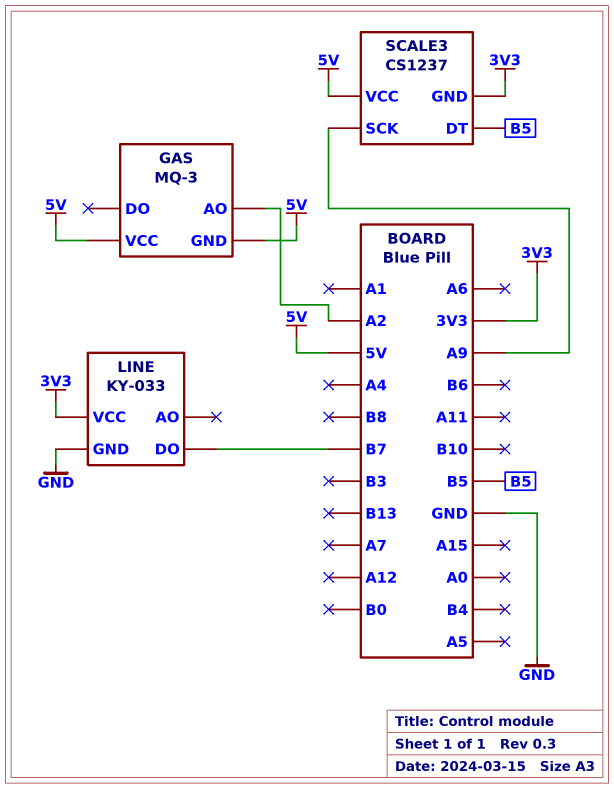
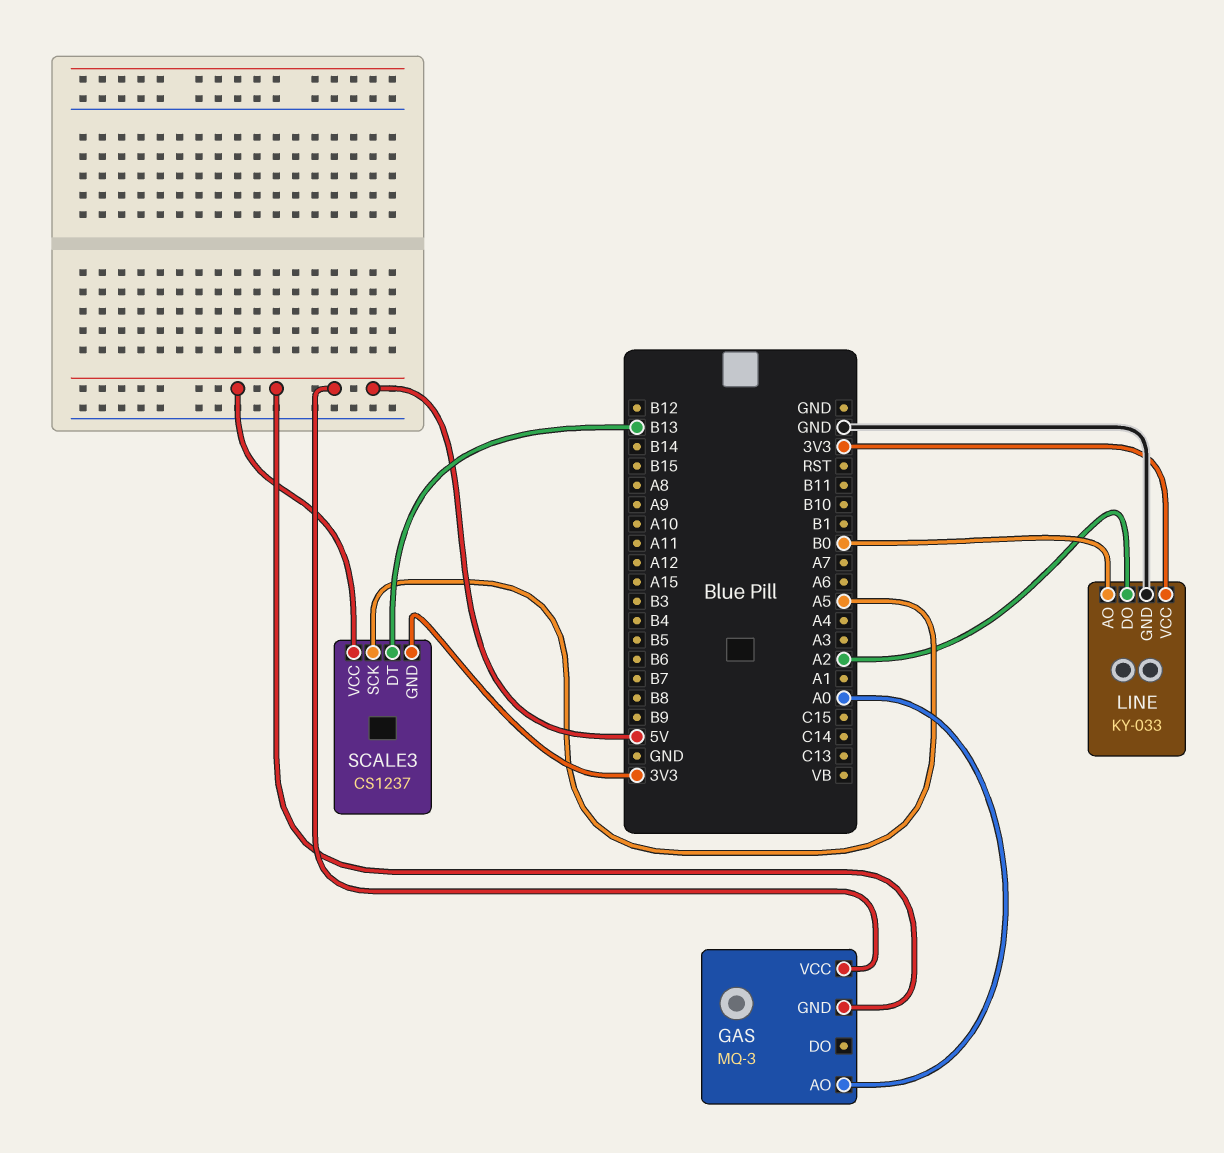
GAS pin AO: A2 -> A0
LINE pin AO: none -> B0
LINE pin DO: B7 -> A2
SCALE3 pin DT: B5 -> B13
SCALE3 pin SCK: A9 -> A5

